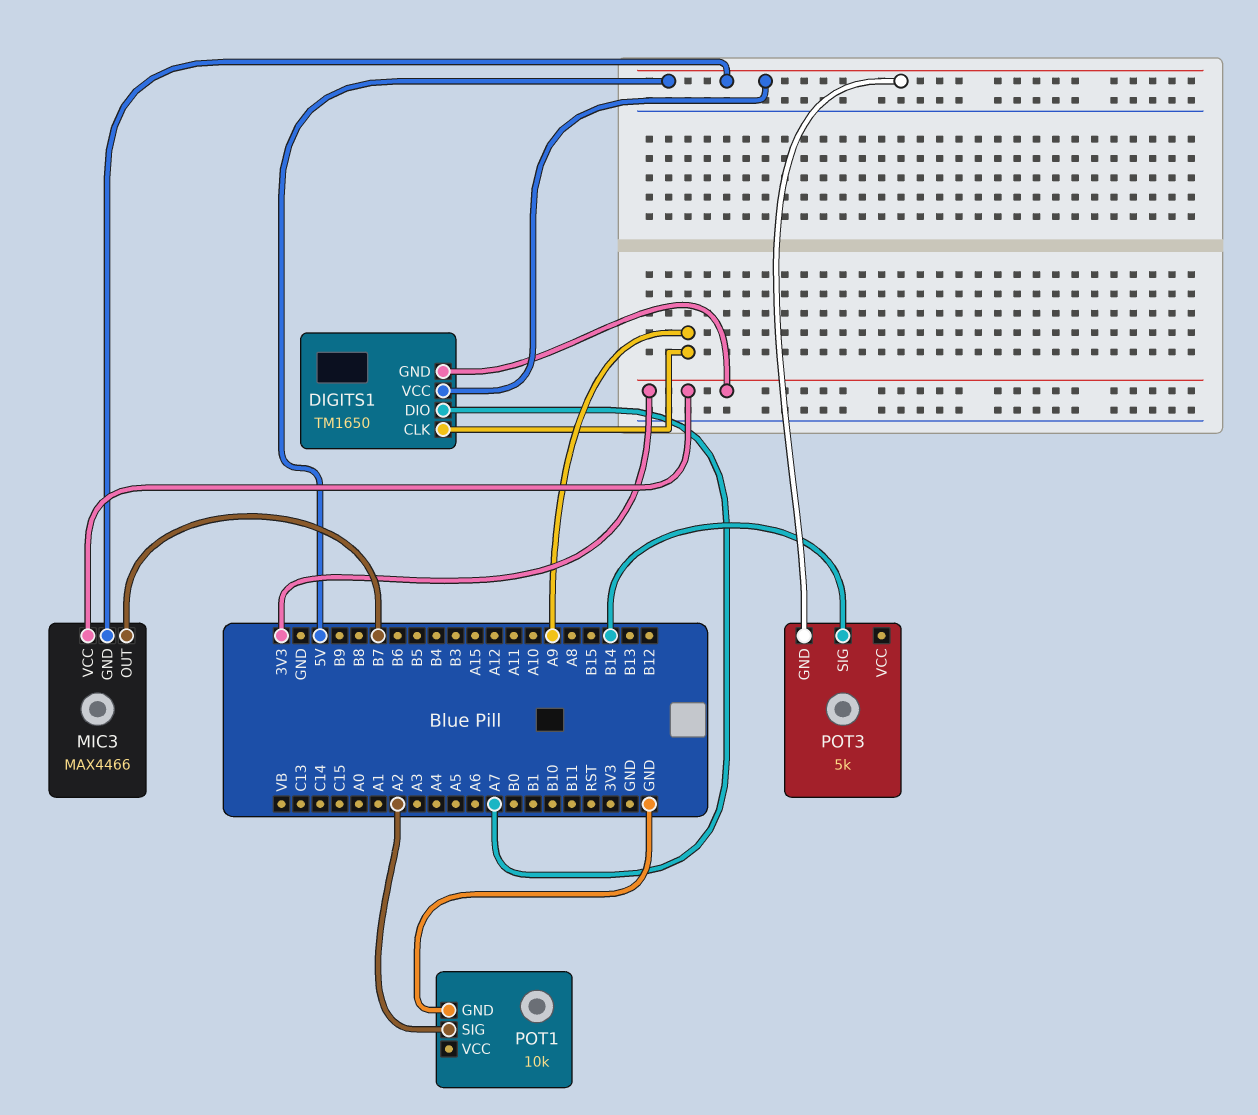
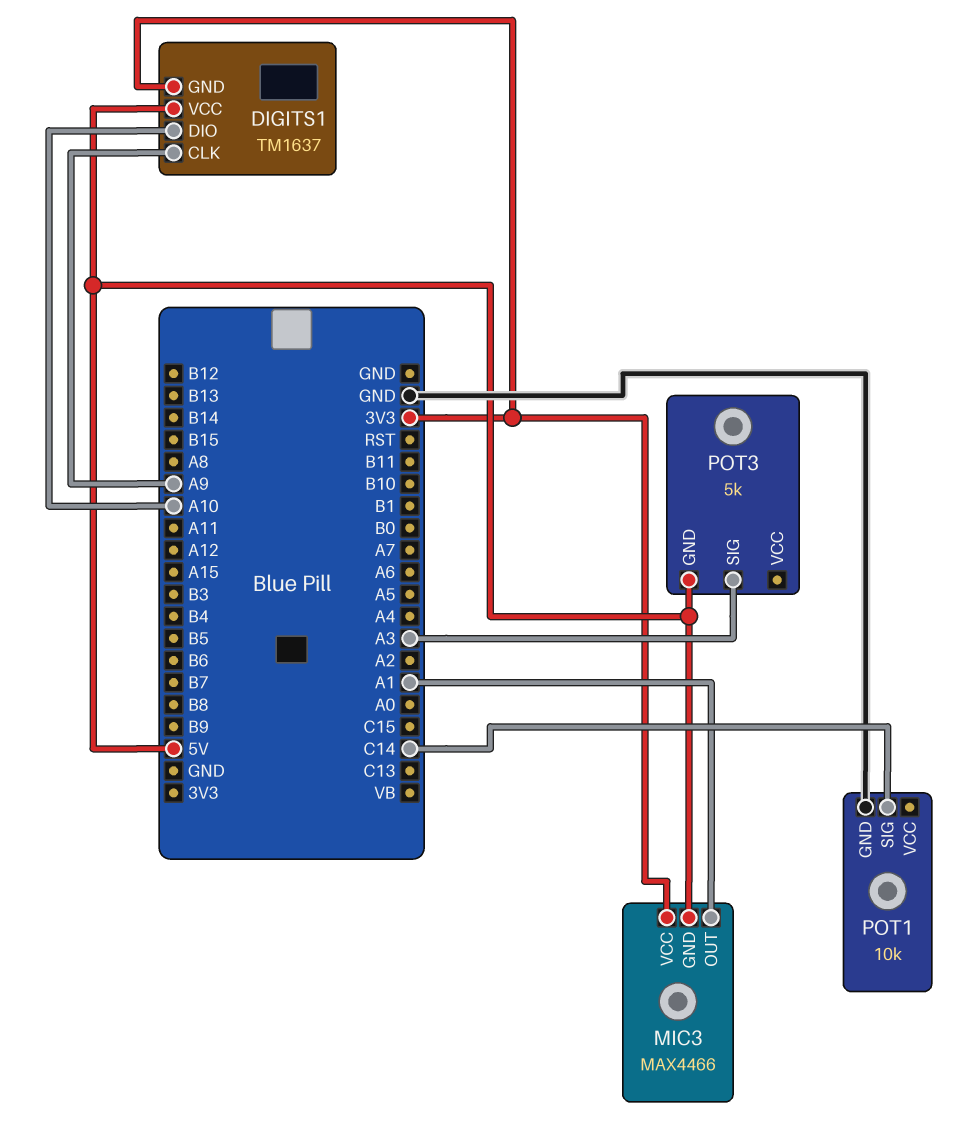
DIGITS1: TM1650 -> TM1637
DIGITS1 pin DIO: A7 -> A10
MIC3 pin OUT: B7 -> A1
POT1 pin SIG: A2 -> C14
POT3 pin SIG: B14 -> A3

